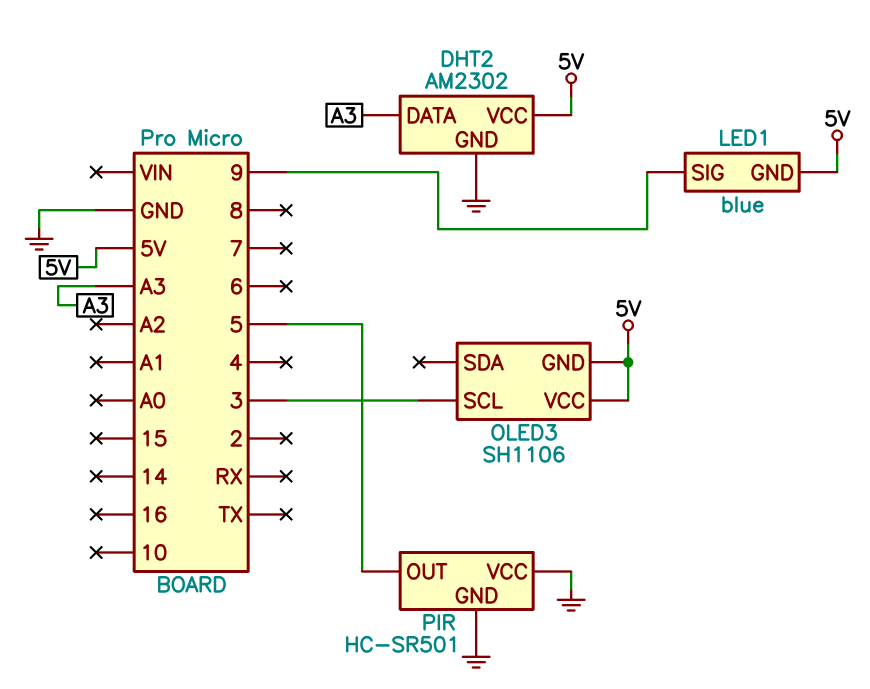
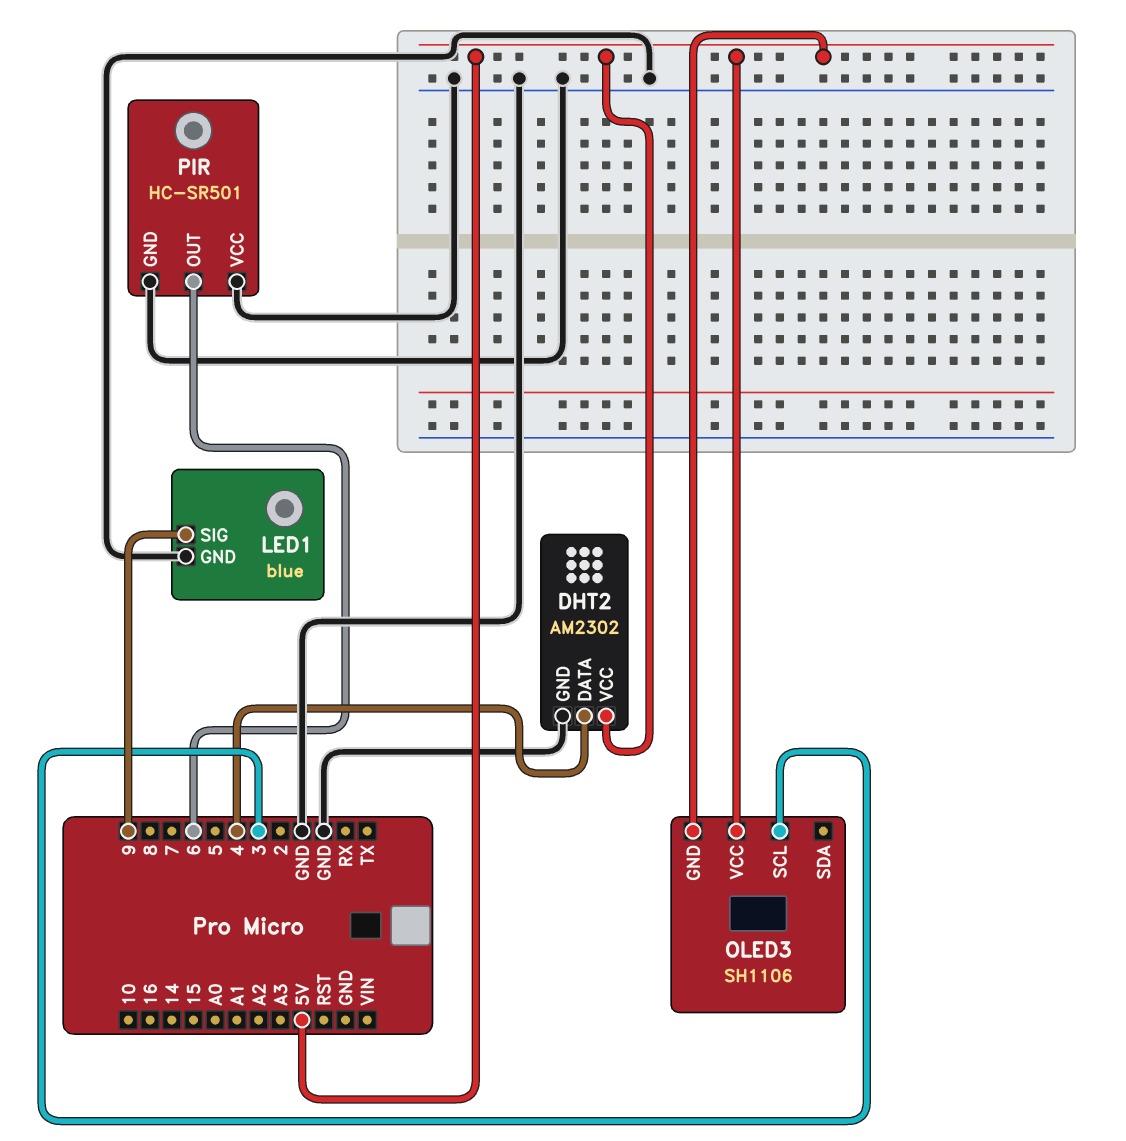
DHT2 pin DATA: A3 -> 4
LED1 pin GND: 5V -> GND
PIR pin OUT: 5 -> 6

